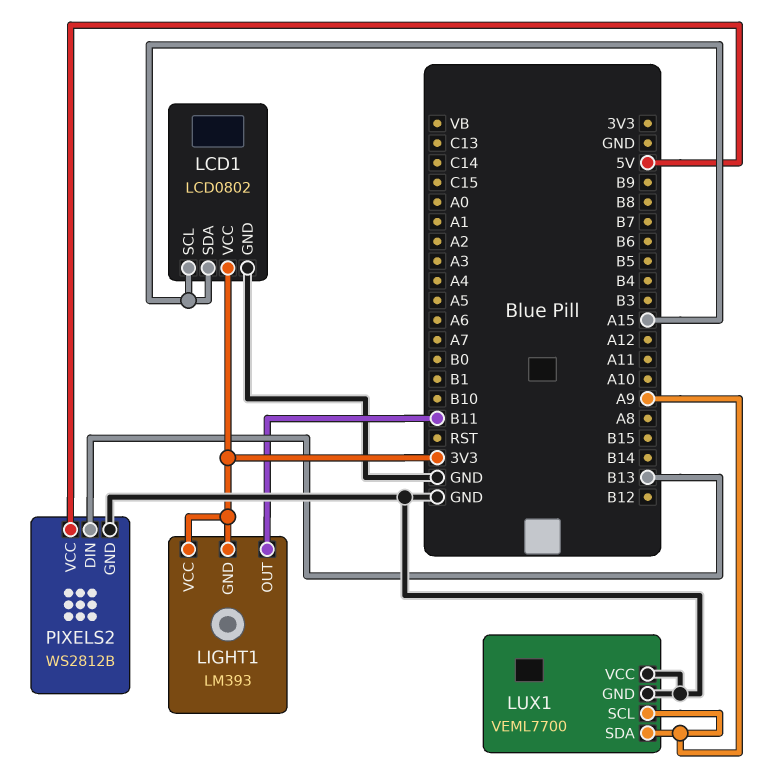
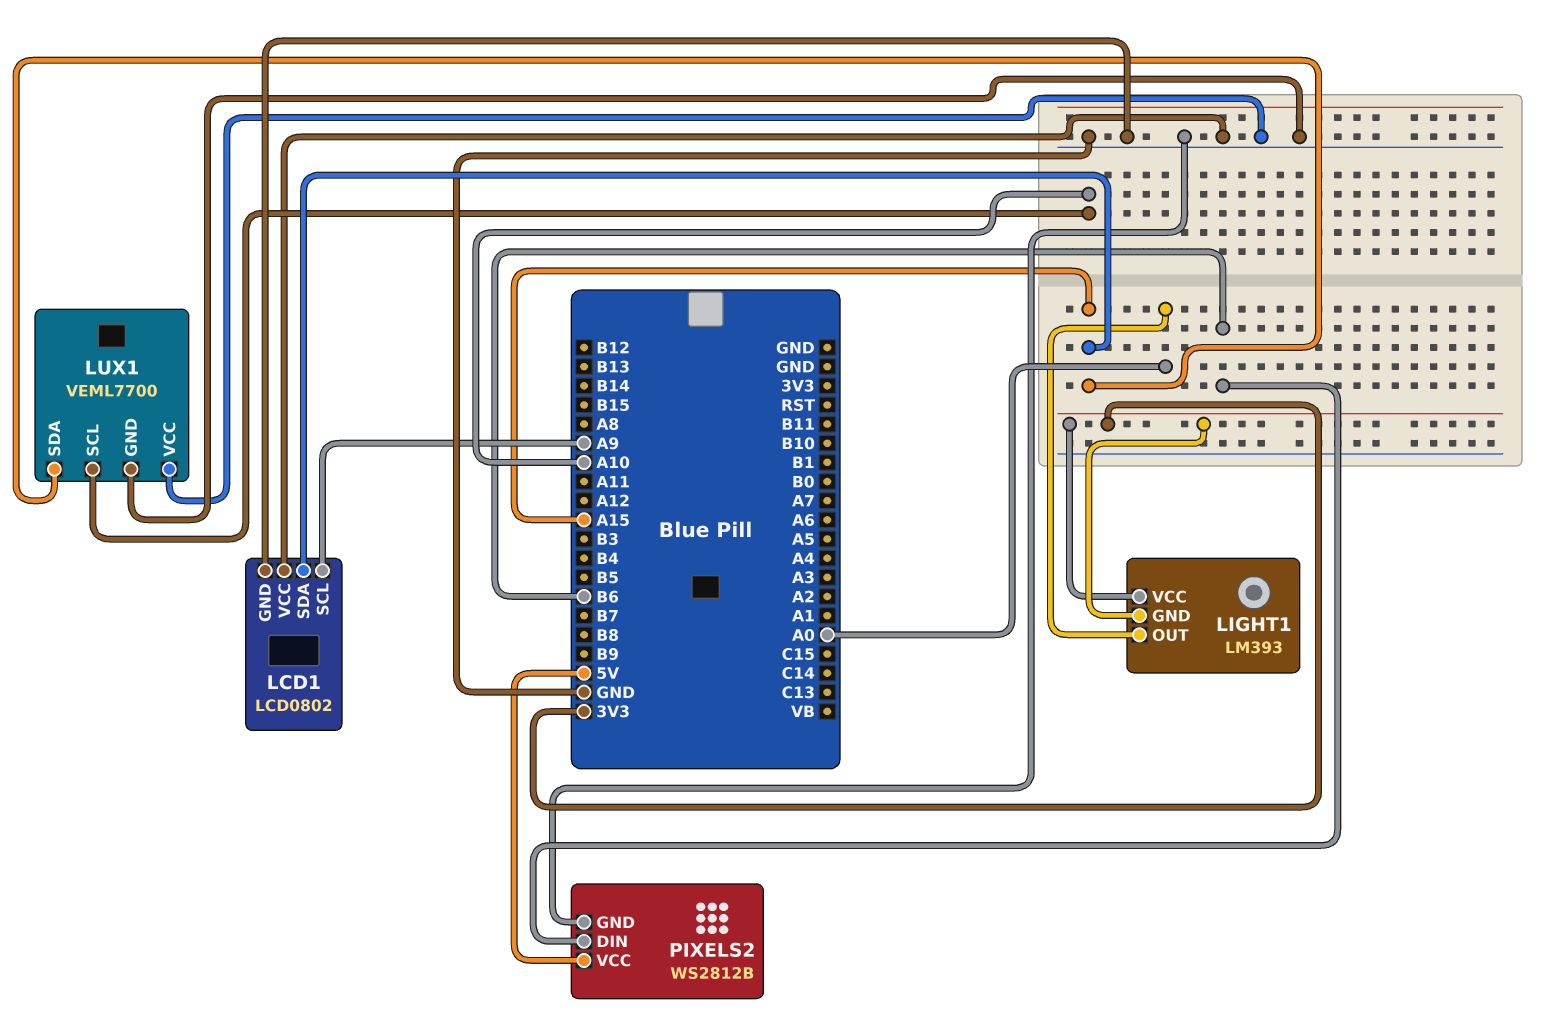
LCD1 pin SCL: A15 -> A9
LCD1 pin VCC: 3V3 -> GND
LIGHT1 pin OUT: B11 -> A0
LUX1 pin SCL: A9 -> A10
LUX1 pin SDA: A9 -> A15
PIXELS2 pin DIN: B13 -> B6

